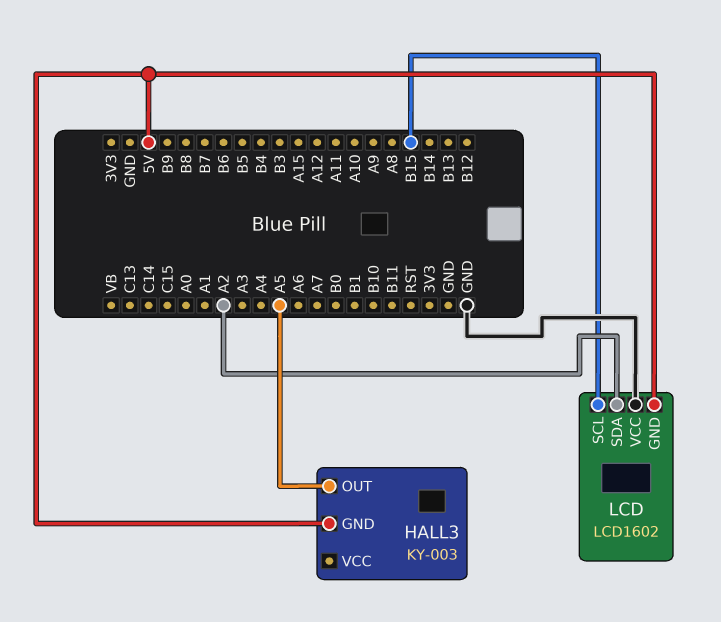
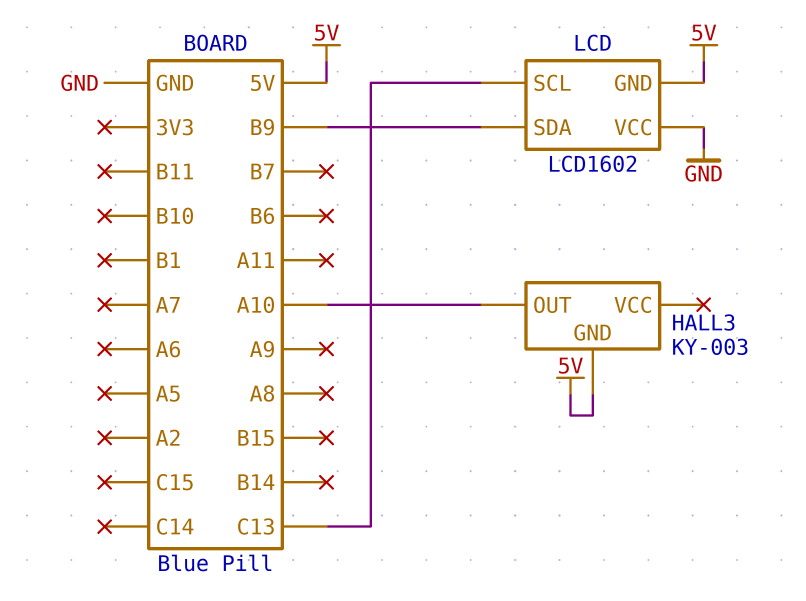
HALL3 pin OUT: A5 -> A10
LCD pin SCL: B15 -> C13
LCD pin SDA: A2 -> B9

